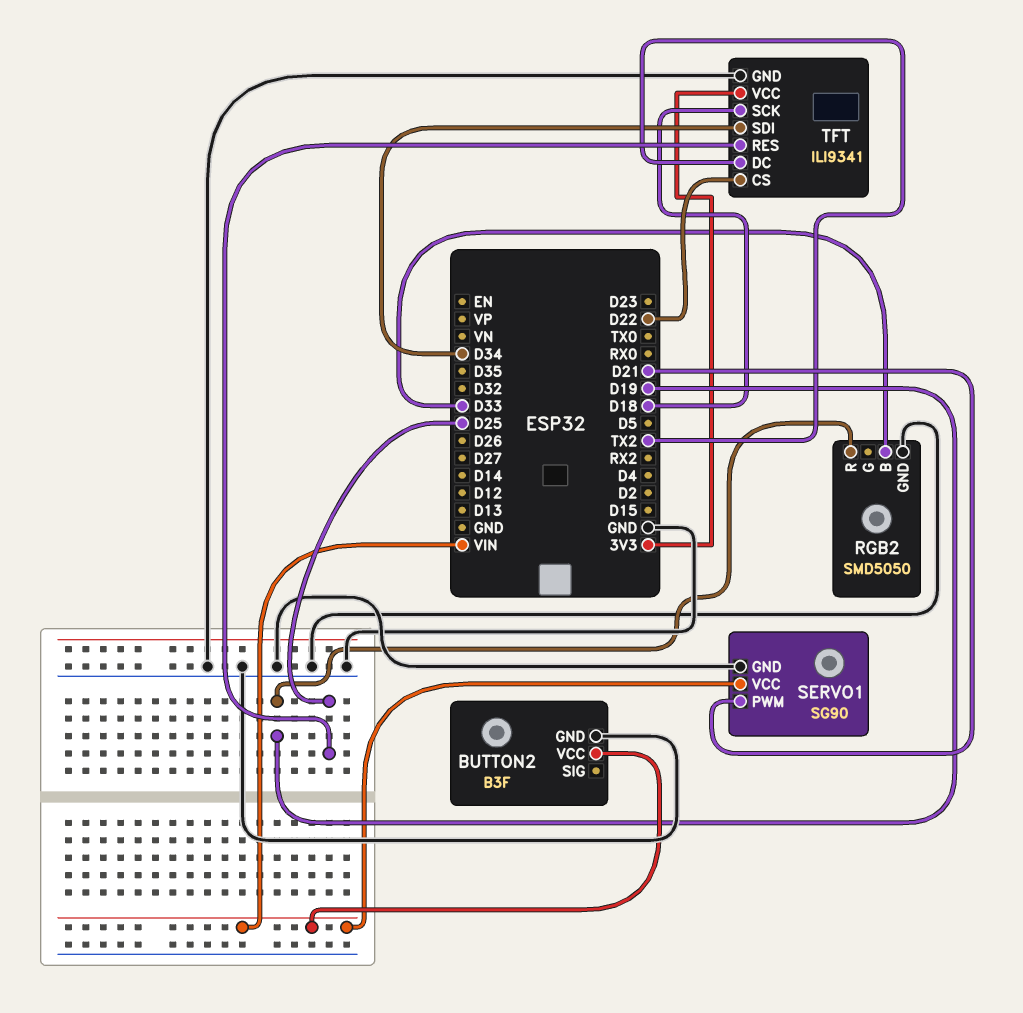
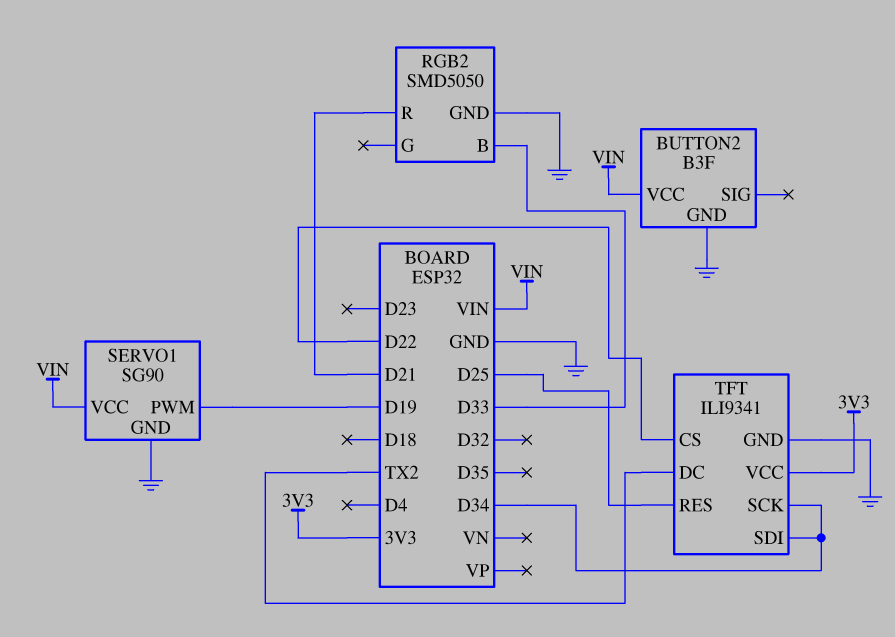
RGB2 pin R: D19 -> D21
SERVO1 pin PWM: D21 -> D19
TFT pin SCK: D18 -> D34

